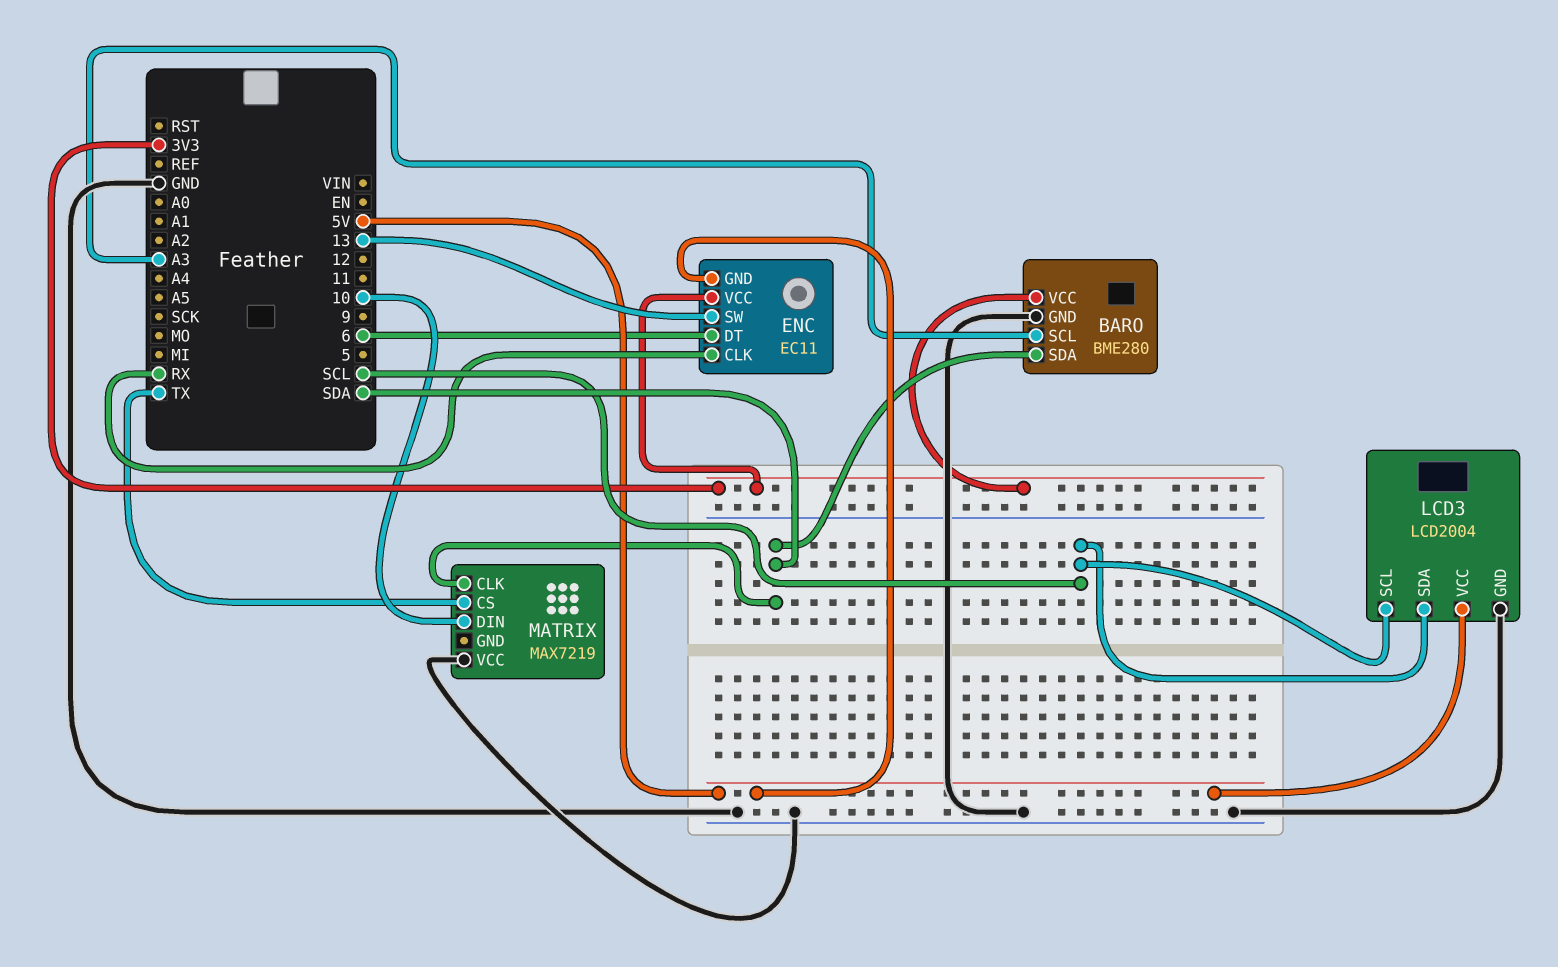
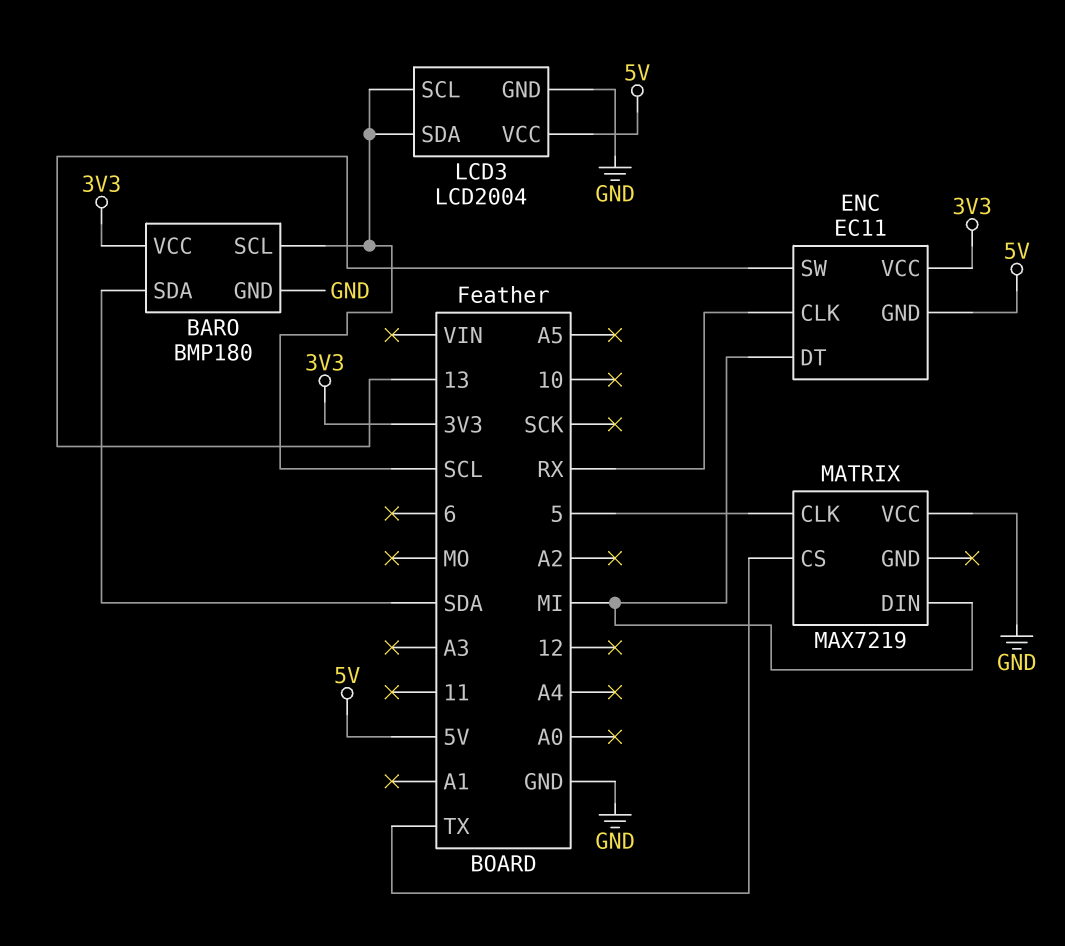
BARO: BME280 -> BMP180
BARO pin SCL: A3 -> SCL
ENC pin DT: 6 -> MI
MATRIX pin CLK: SDA -> 5
MATRIX pin DIN: 10 -> MI

